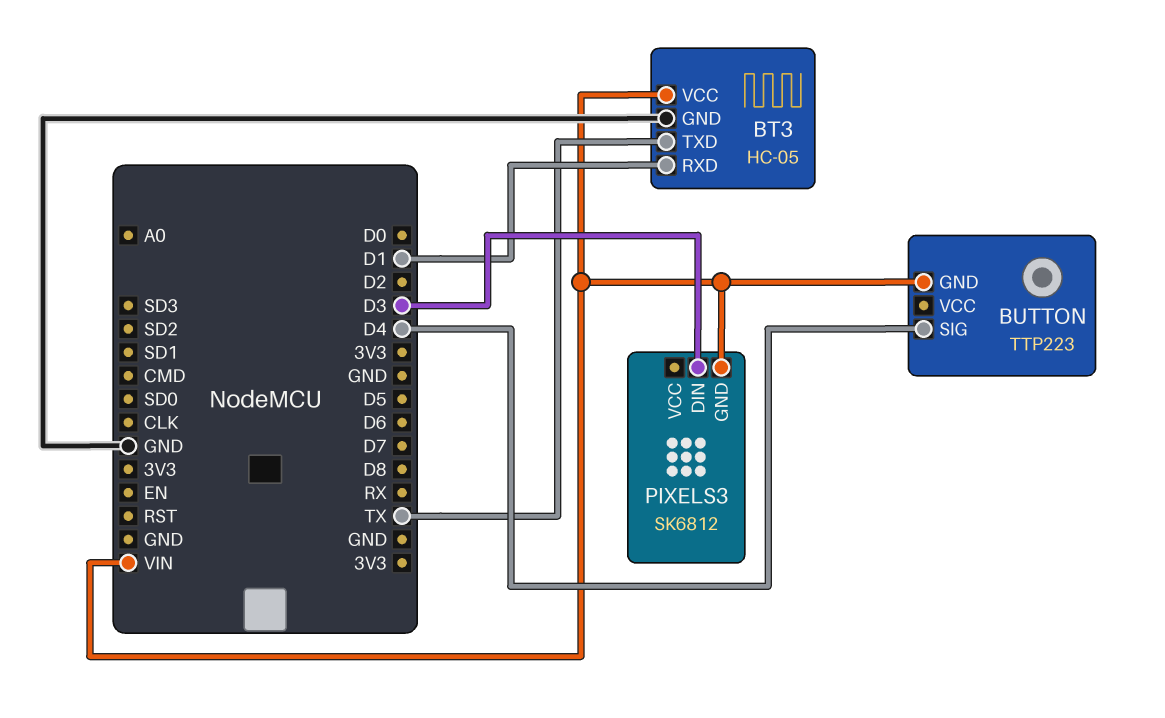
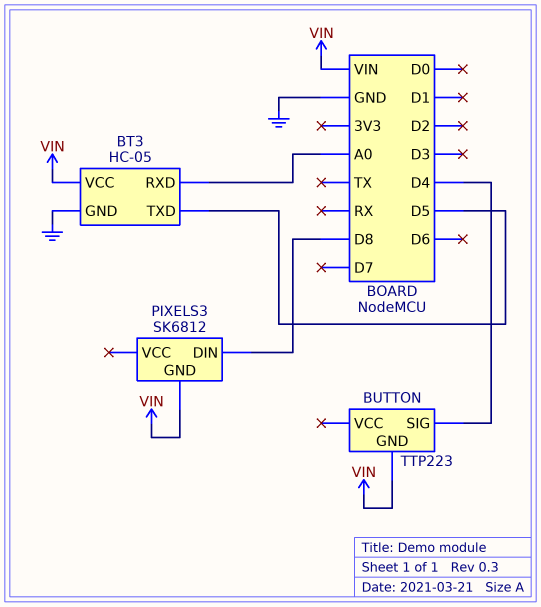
BT3 pin RXD: D1 -> A0
BT3 pin TXD: TX -> D5
PIXELS3 pin DIN: D3 -> D8

